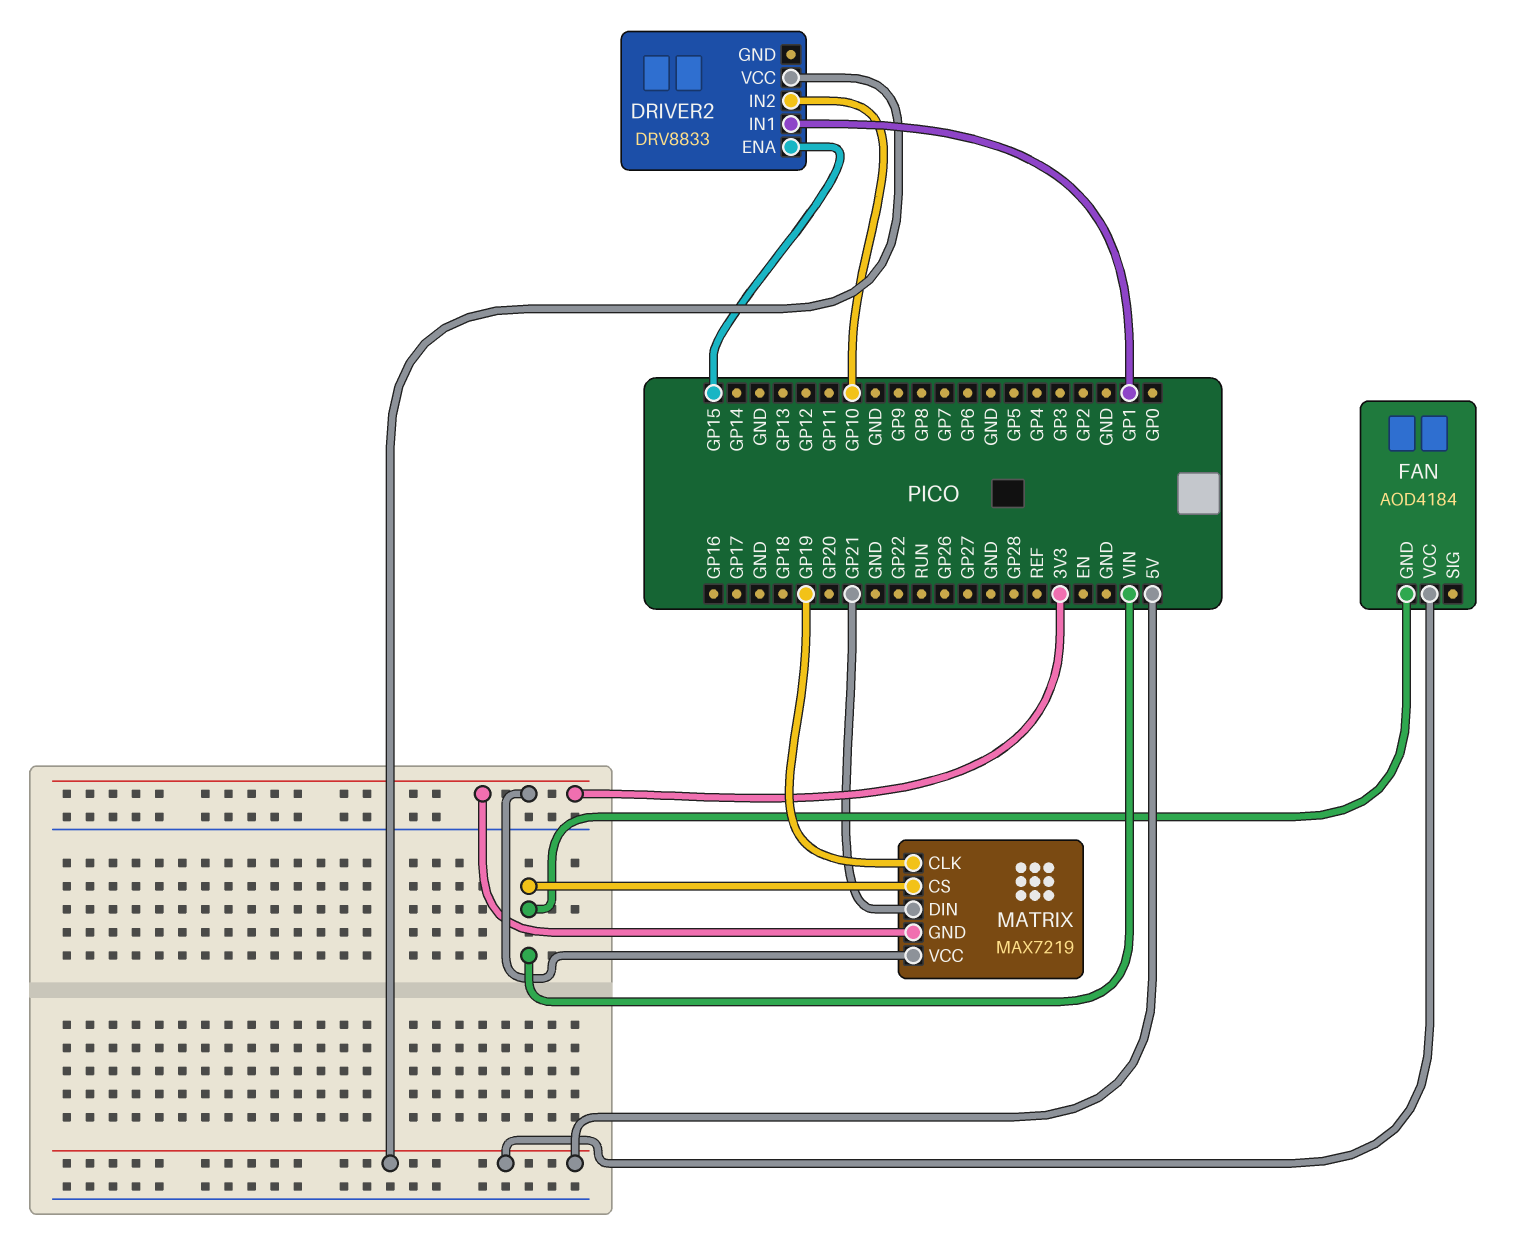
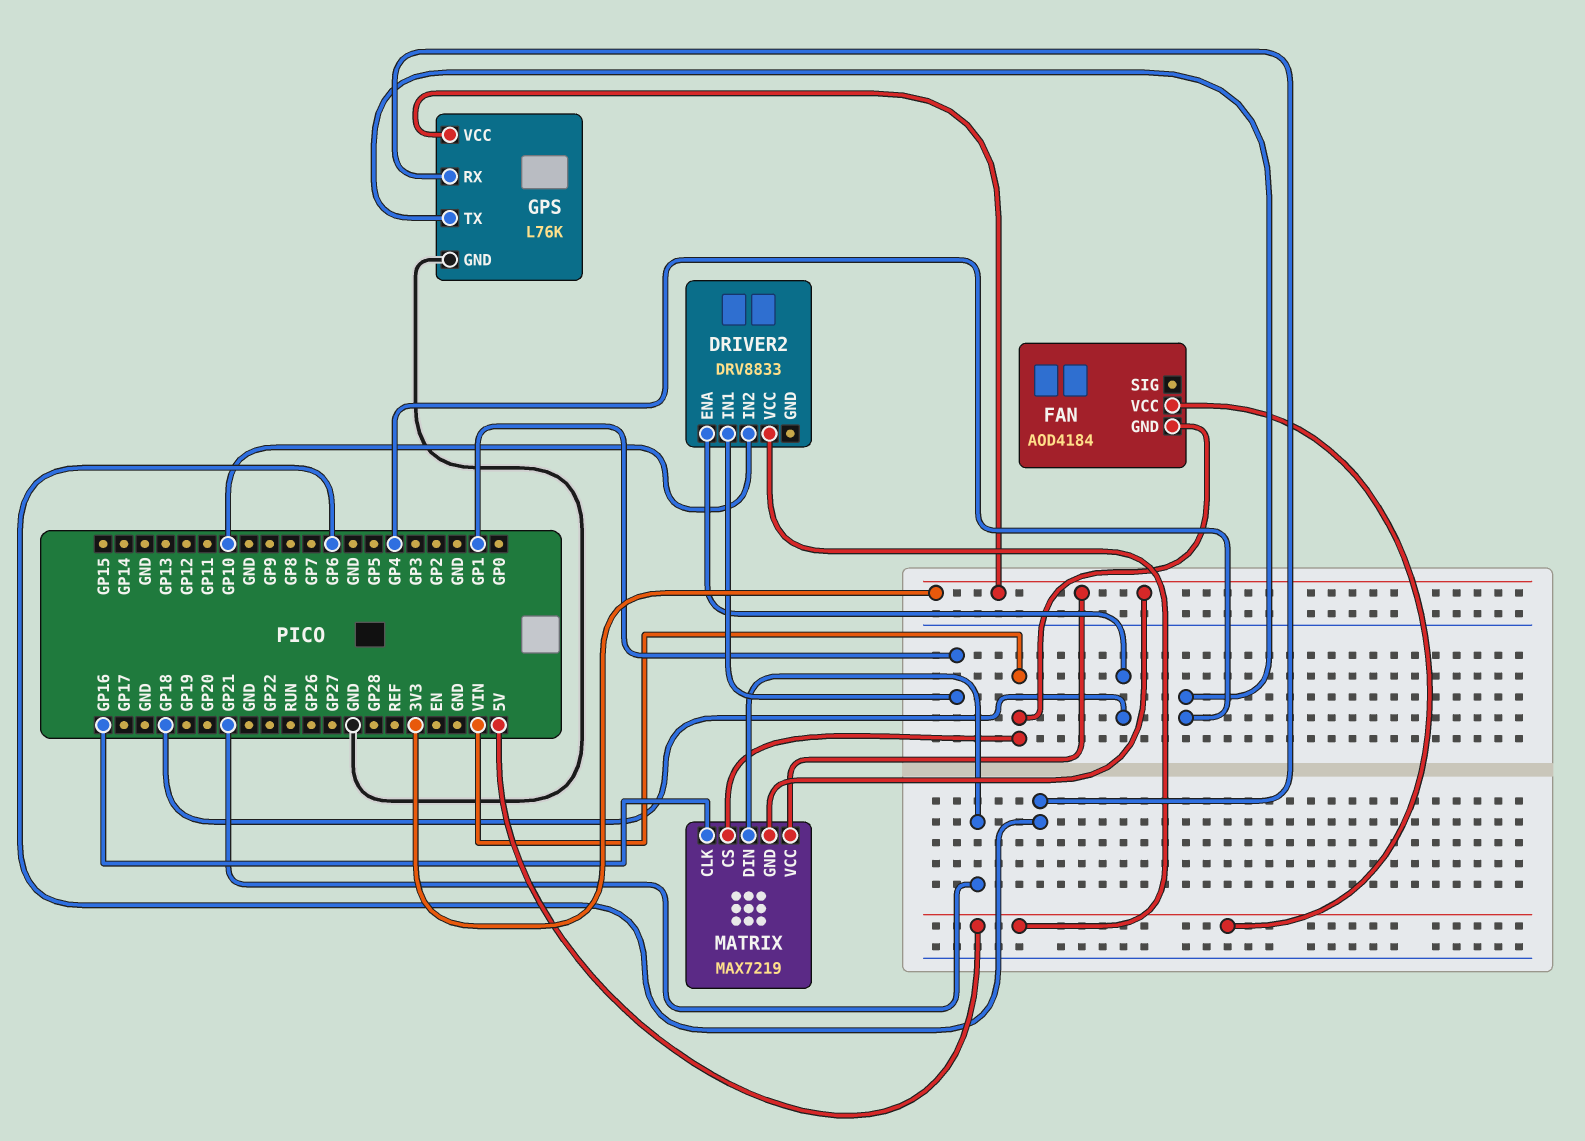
DRIVER2 pin ENA: GP15 -> GP18
GPS: none -> L76K
GPS pin GND: none -> GND
GPS pin RX: none -> GP6
GPS pin TX: none -> GP4
GPS pin VCC: none -> 3V3
MATRIX pin CLK: GP19 -> GP16

